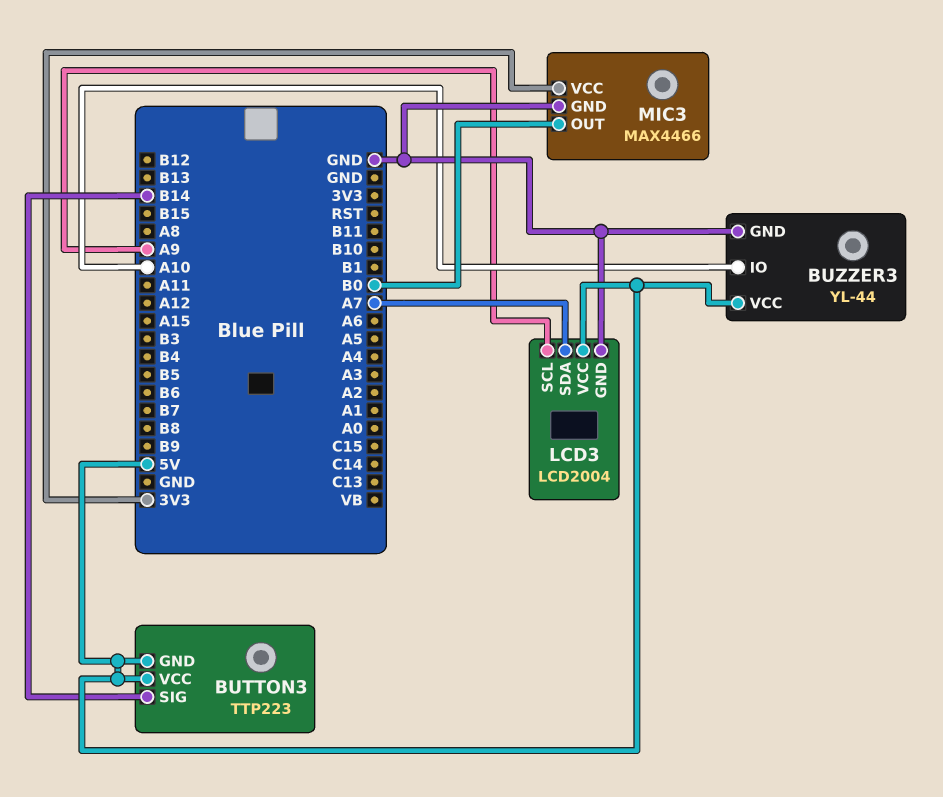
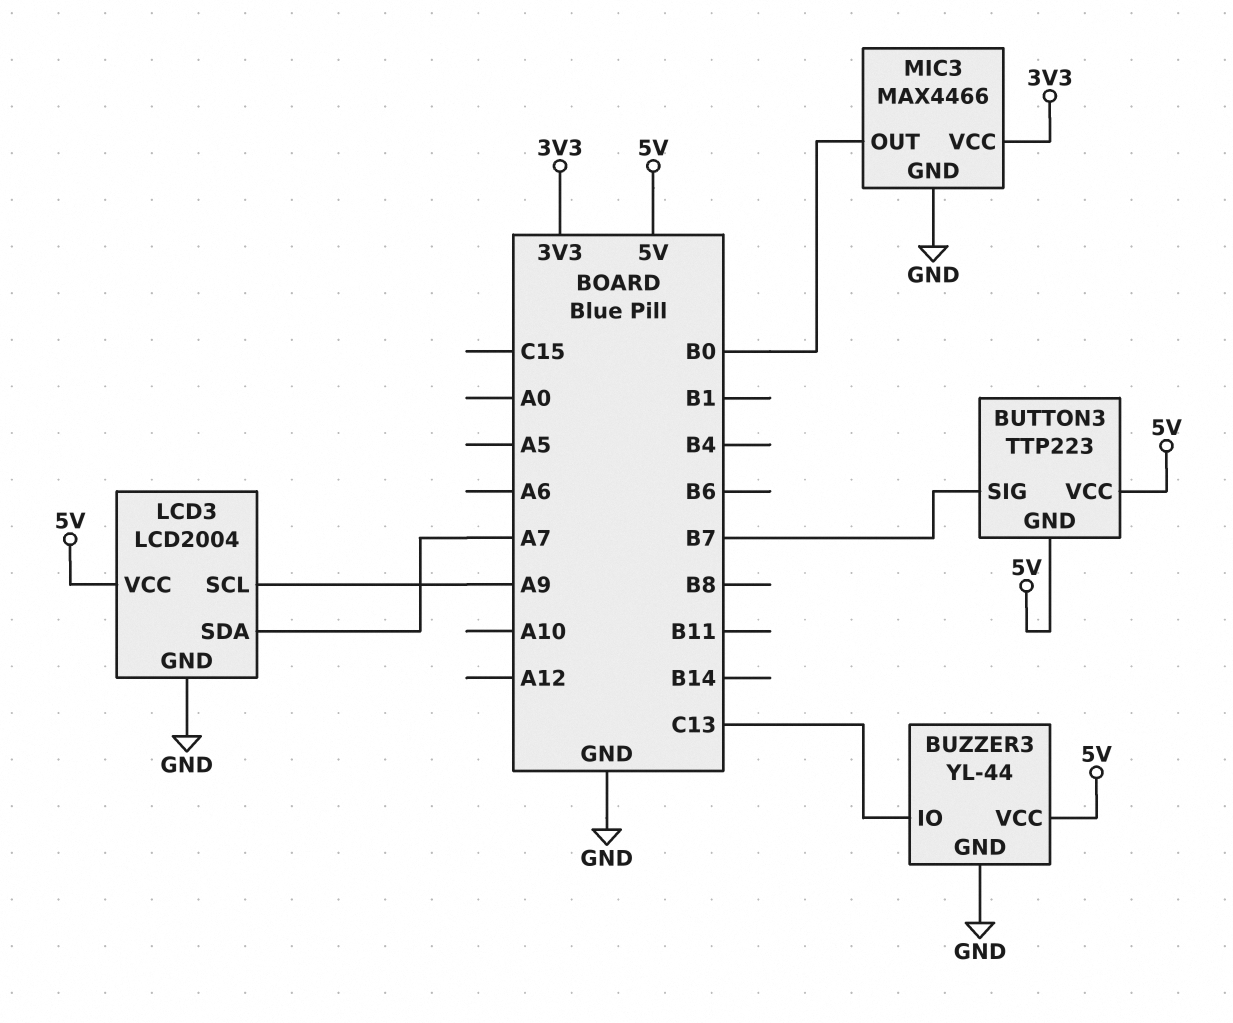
BUTTON3 pin SIG: B14 -> B7
BUZZER3 pin IO: A10 -> C13

